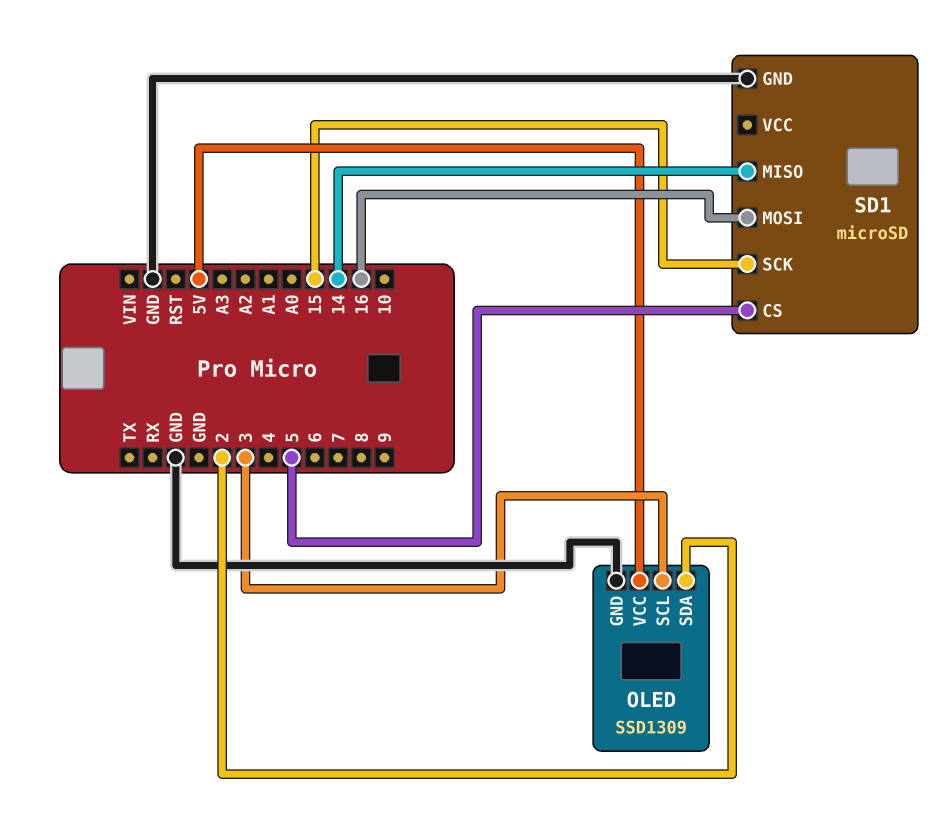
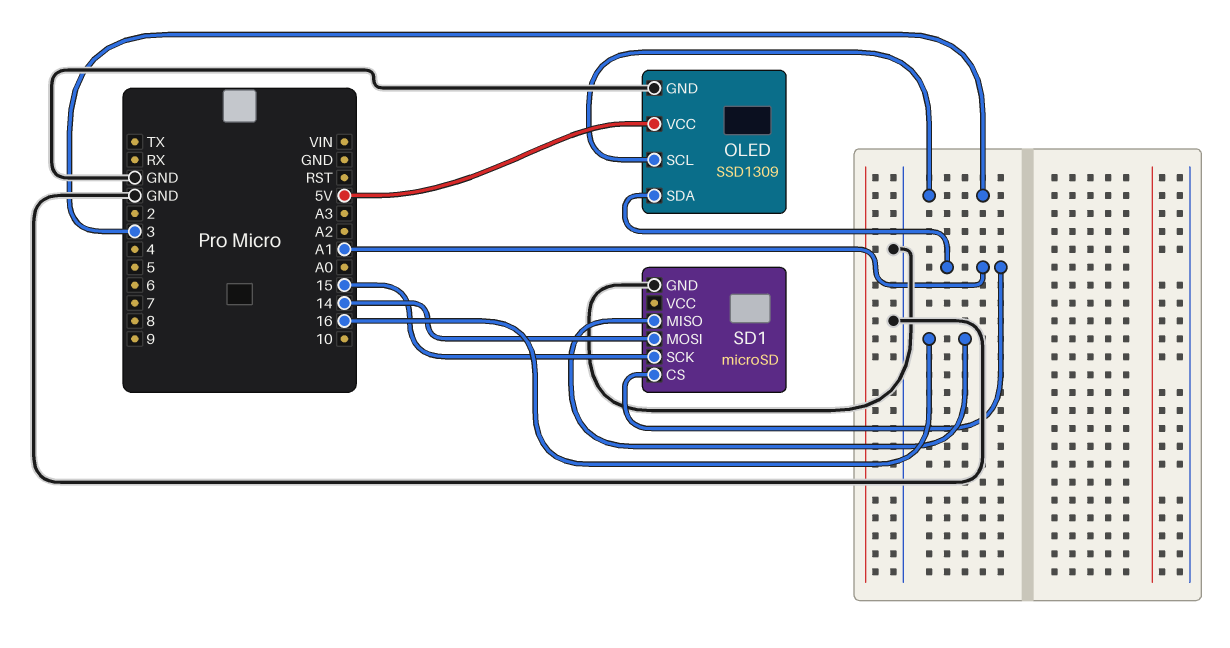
OLED pin SDA: 2 -> A1
SD1 pin CS: 5 -> A1
SD1 pin MISO: 14 -> 16
SD1 pin MOSI: 16 -> 14

